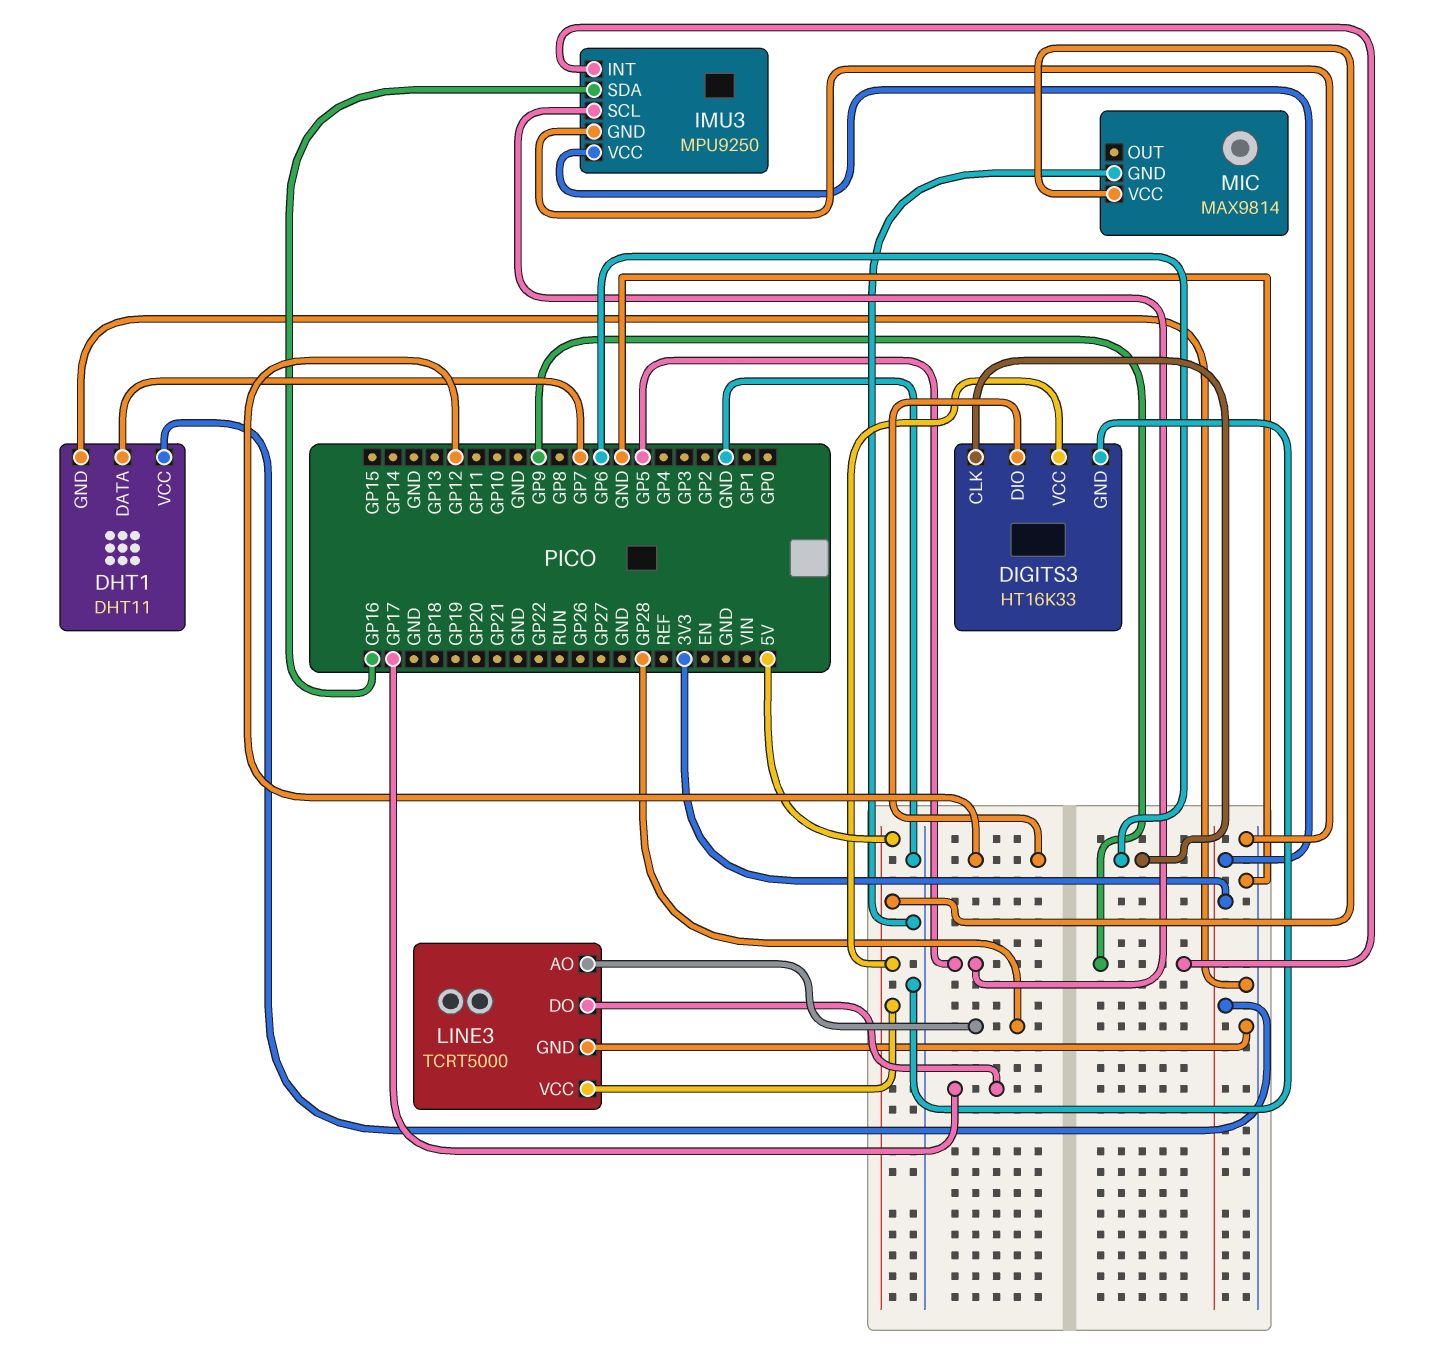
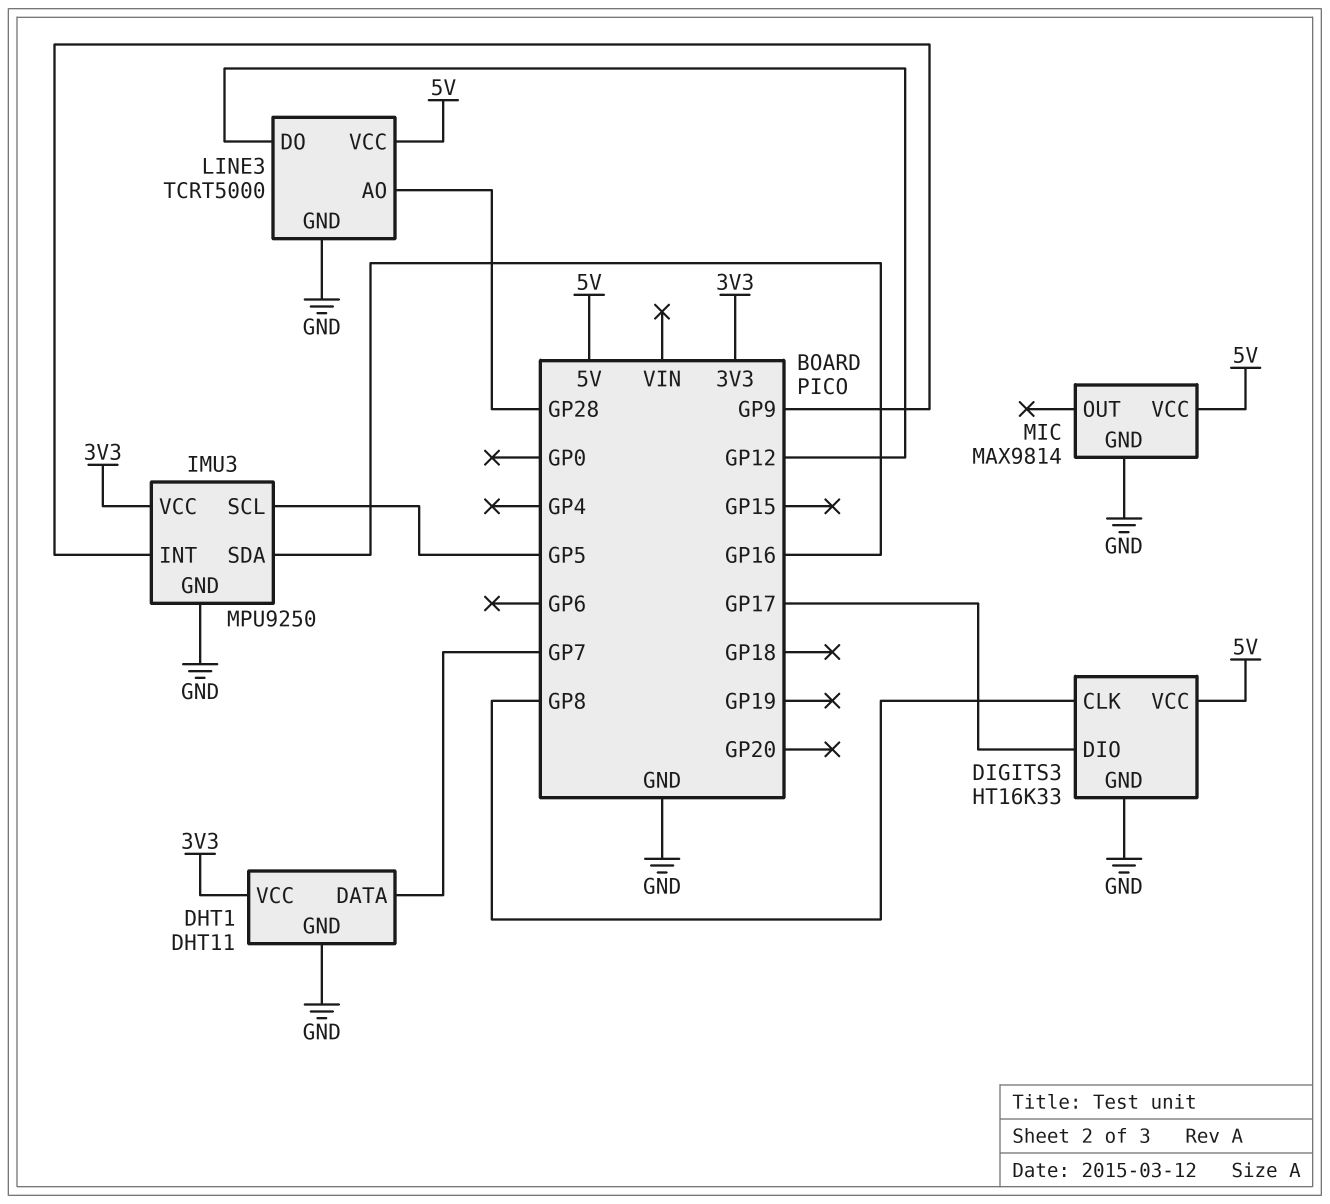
DIGITS3 pin CLK: GP6 -> GP8
DIGITS3 pin DIO: GP12 -> GP17
LINE3 pin DO: GP17 -> GP12

